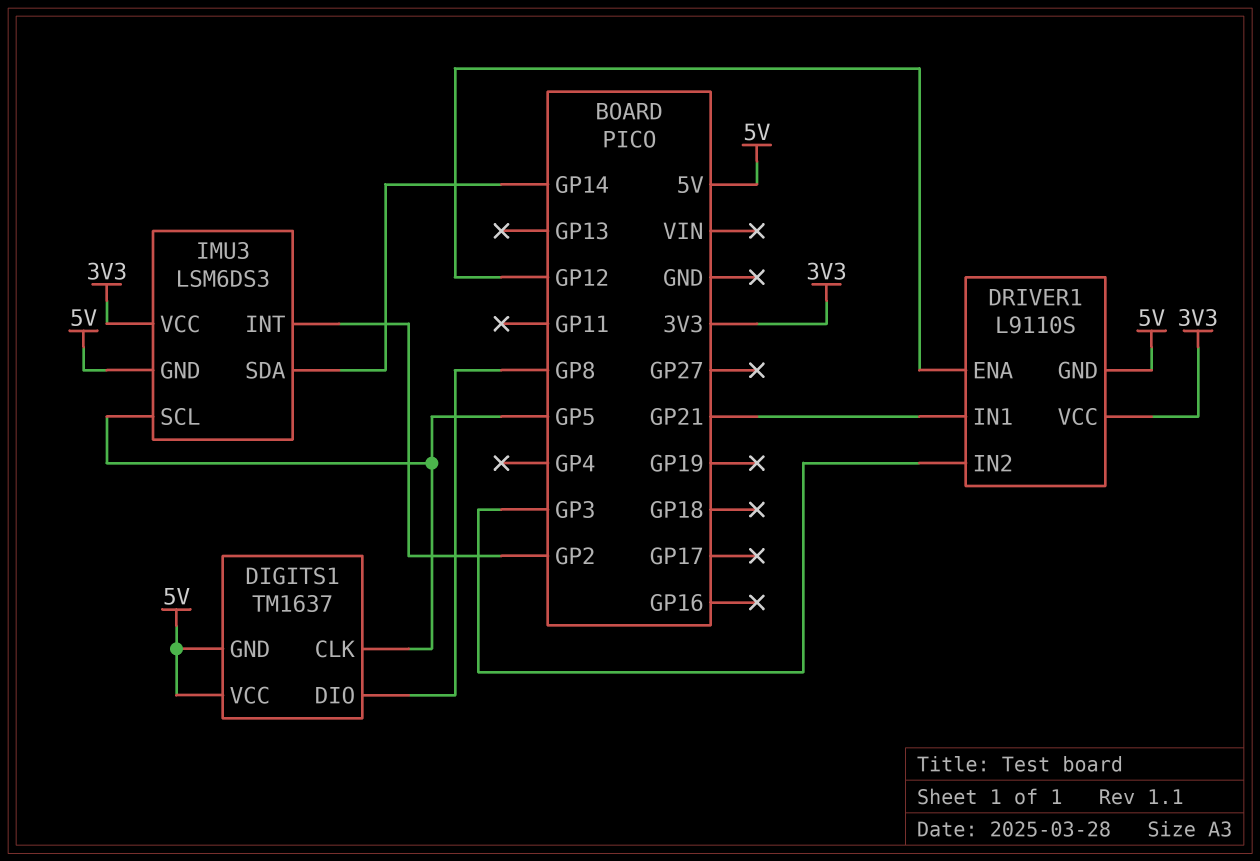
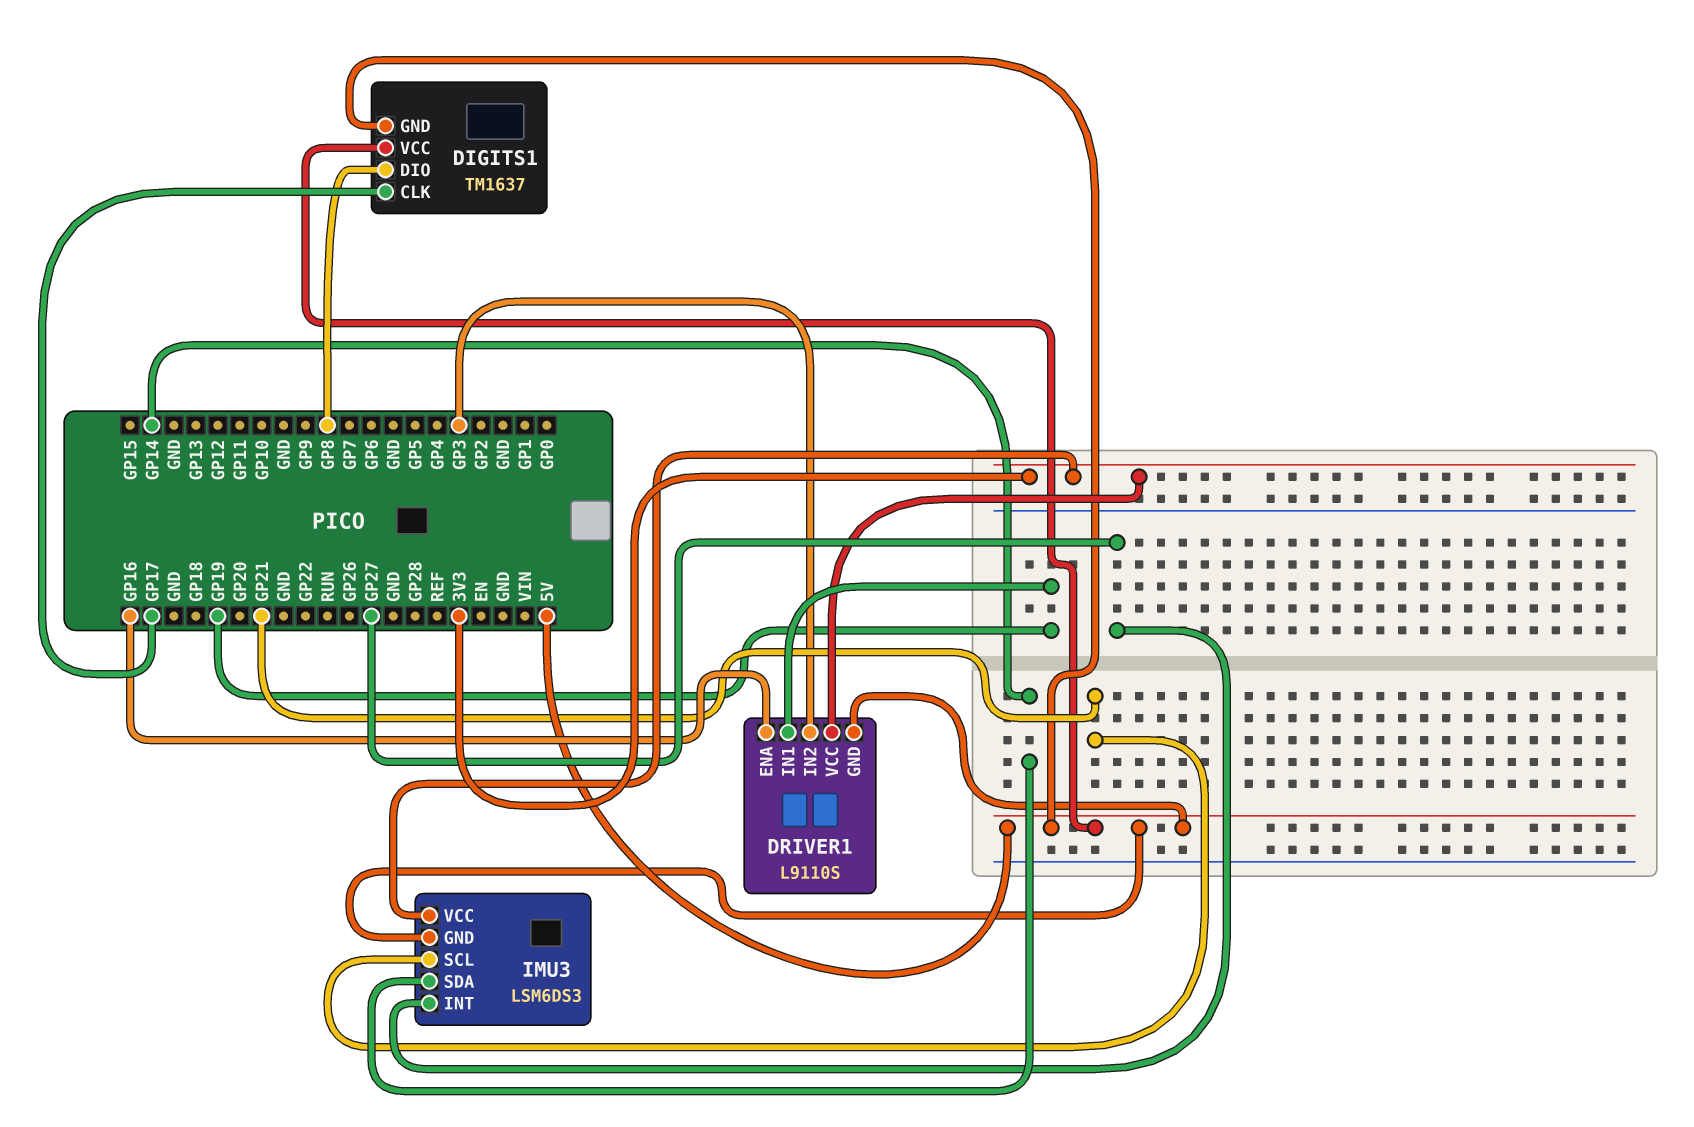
DIGITS1 pin CLK: GP5 -> GP17
DRIVER1 pin ENA: GP12 -> GP16
DRIVER1 pin IN1: GP21 -> GP19
IMU3 pin INT: GP2 -> GP27
IMU3 pin SCL: GP5 -> GP21

